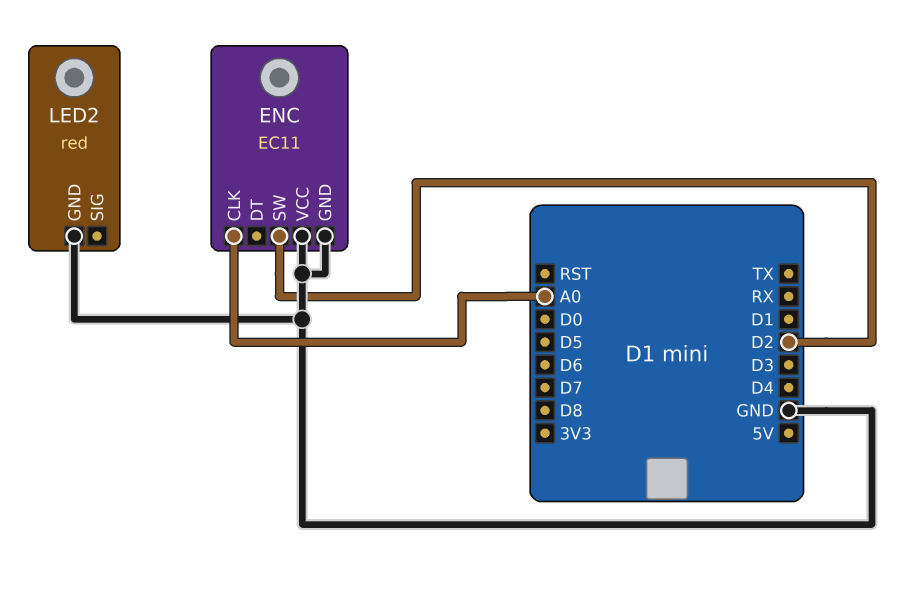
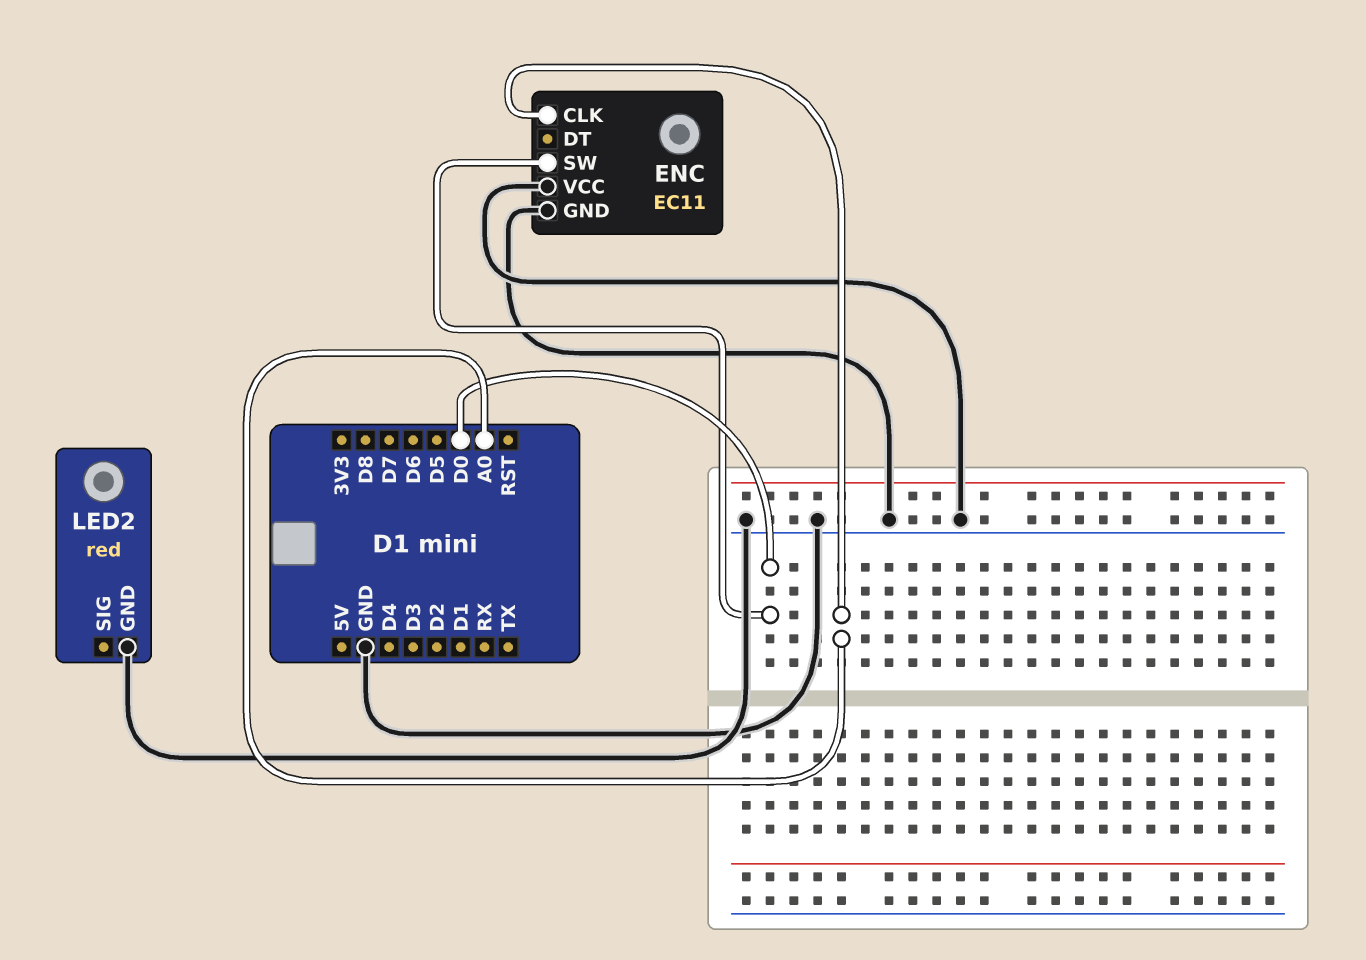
ENC pin SW: D2 -> D0

